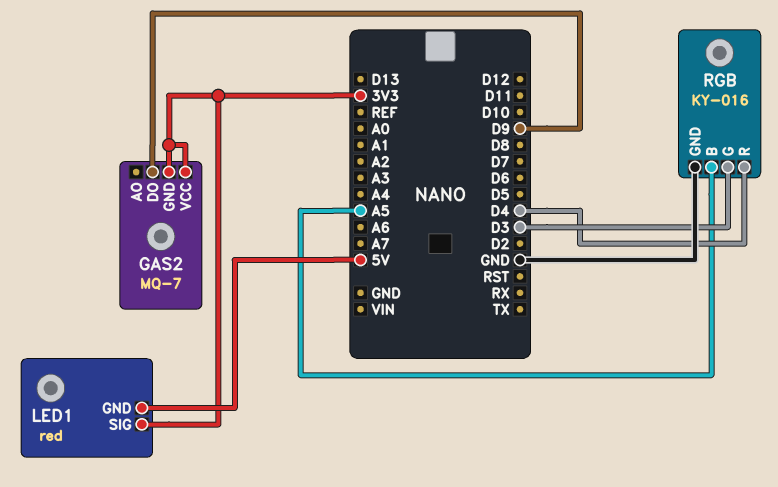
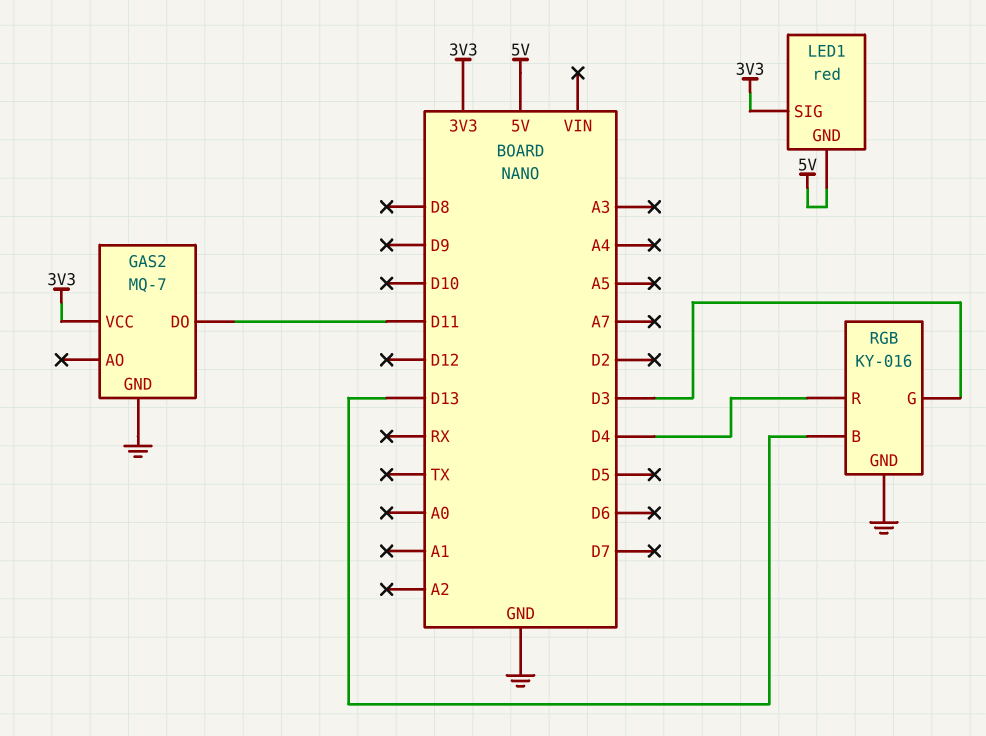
GAS2 pin DO: D9 -> D11
GAS2 pin GND: 3V3 -> GND
RGB pin B: A5 -> D13

